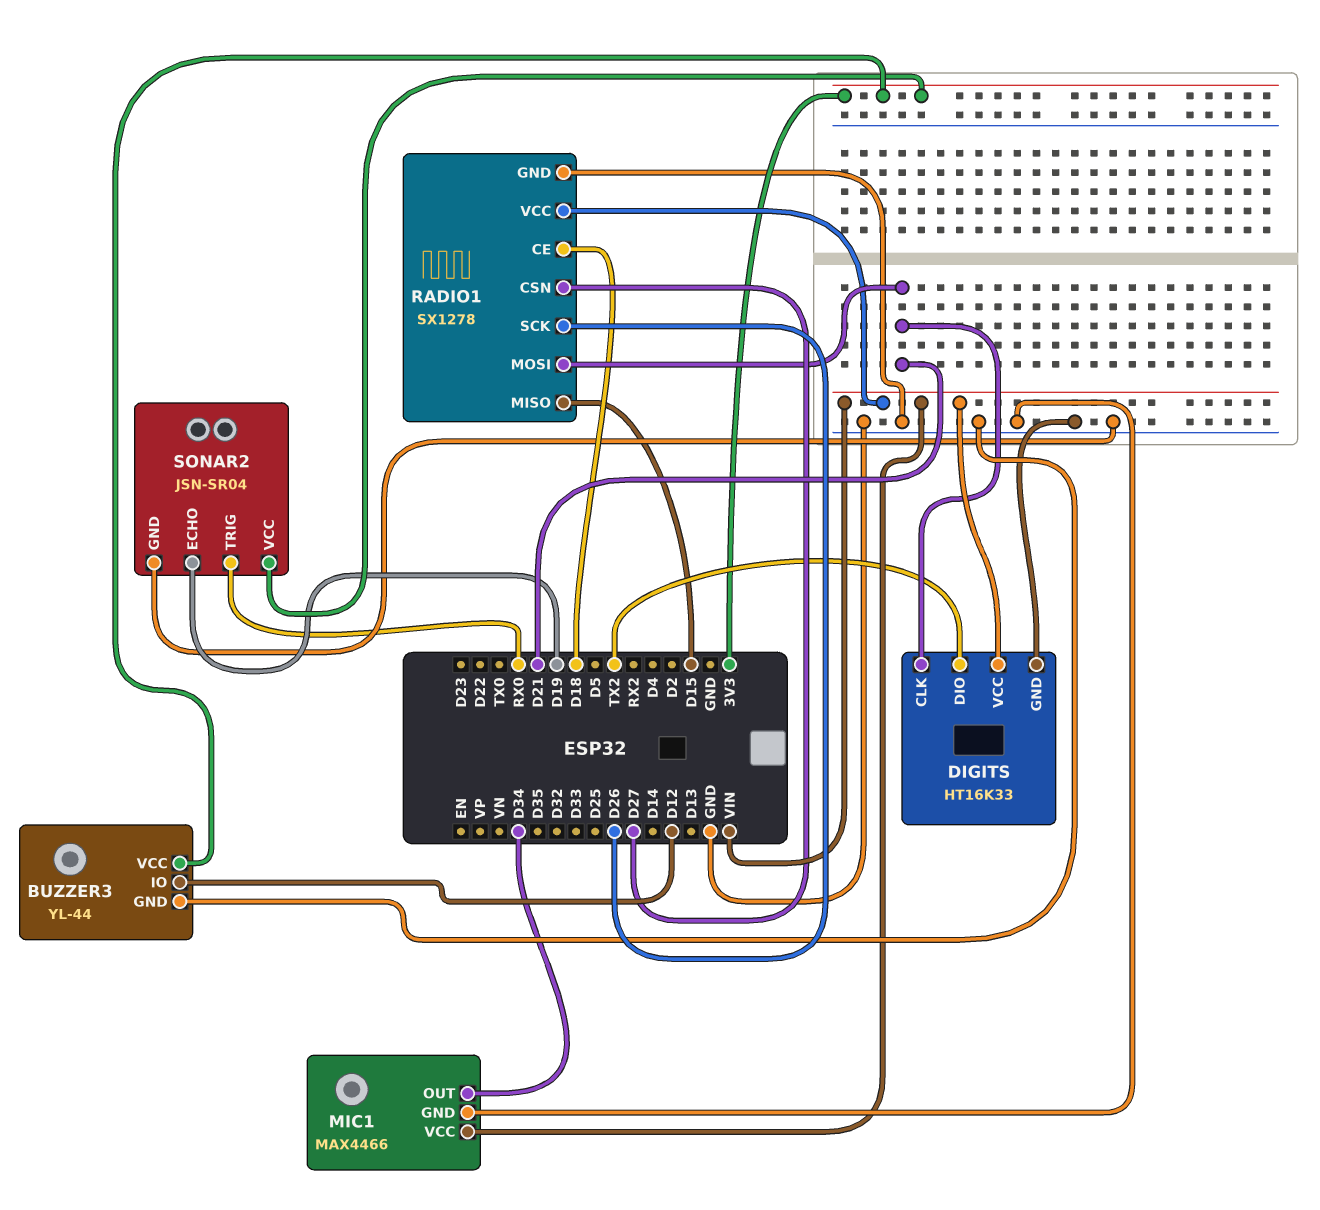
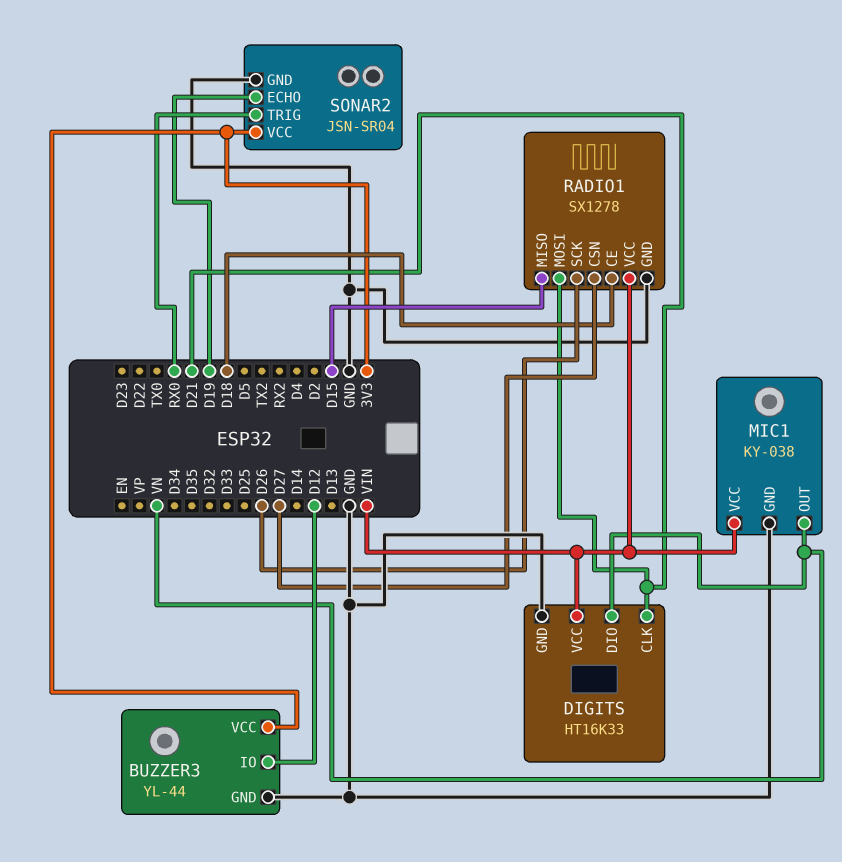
DIGITS pin DIO: TX2 -> VN
MIC1: MAX4466 -> KY-038
MIC1 pin OUT: D34 -> VN

